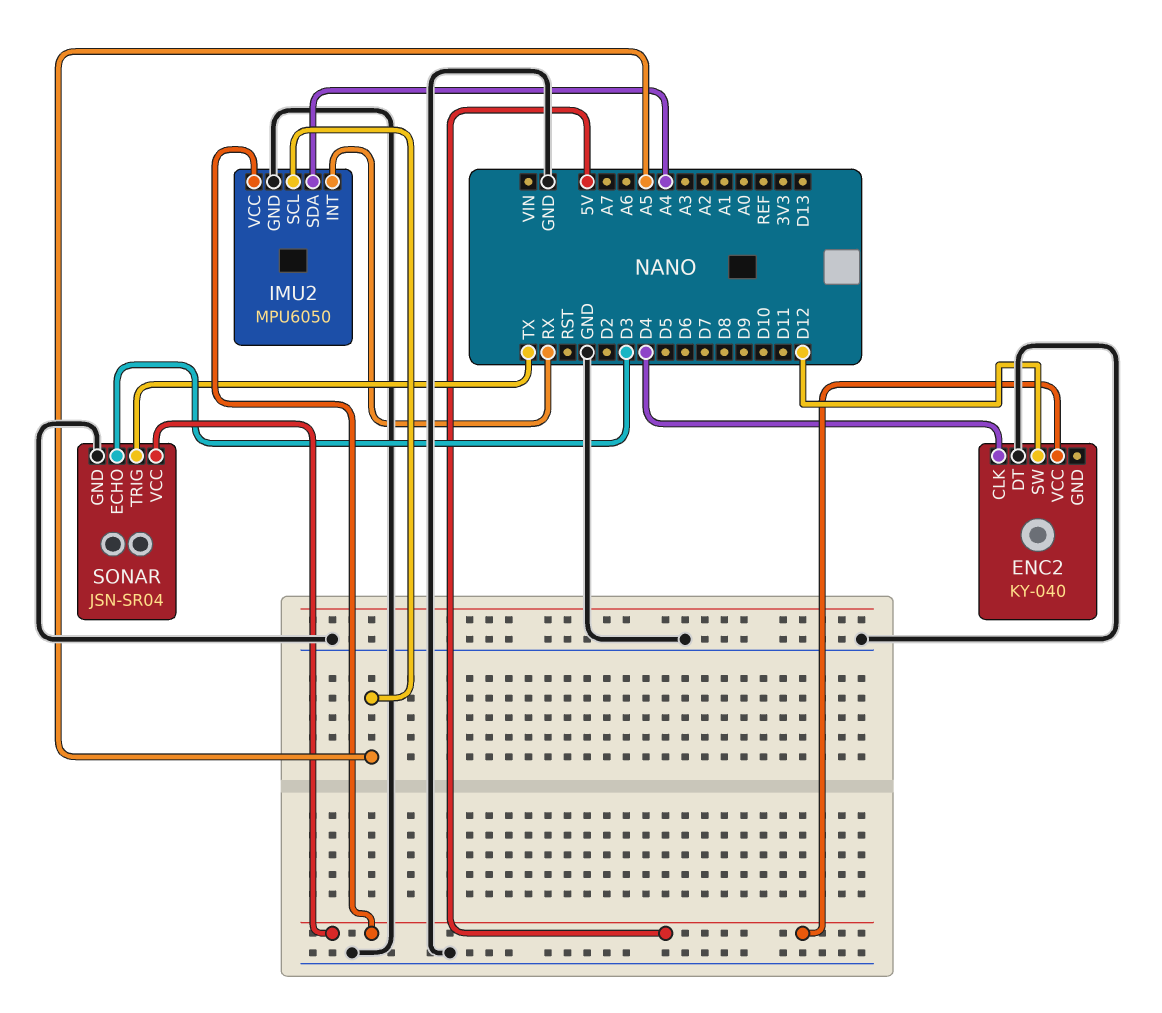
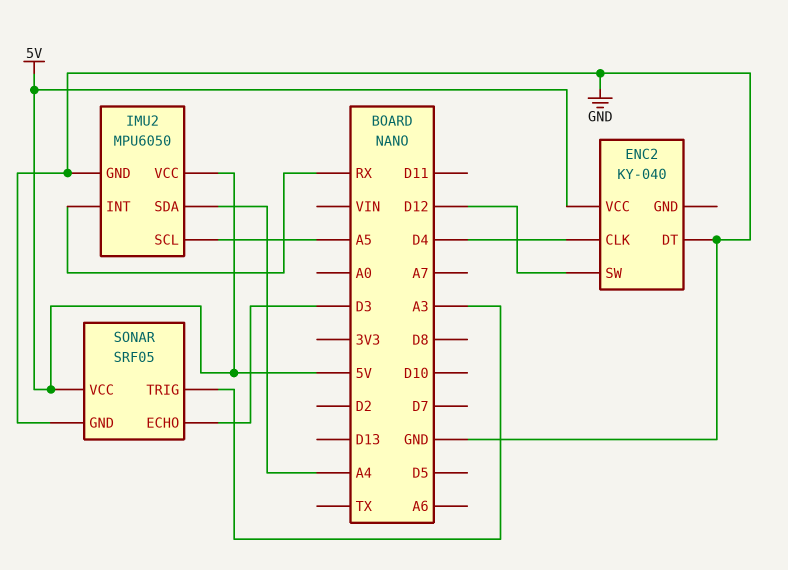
SONAR: JSN-SR04 -> SRF05
SONAR pin TRIG: TX -> A3

